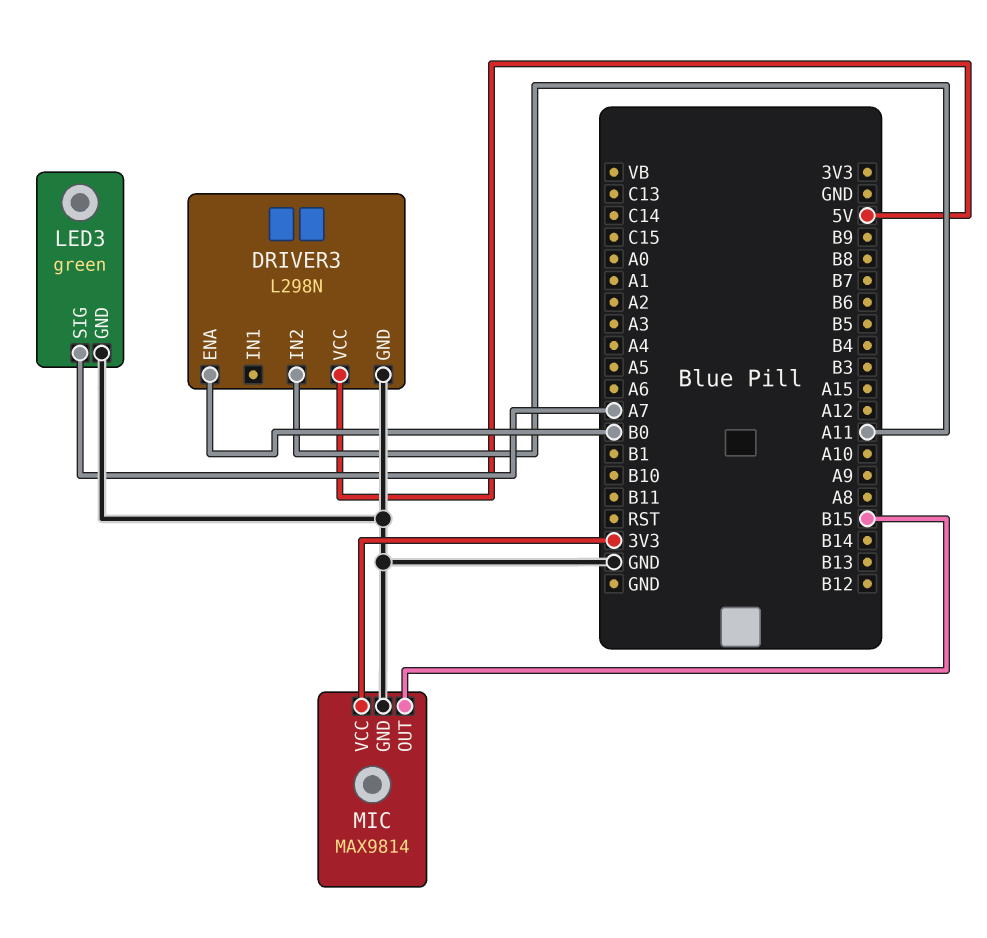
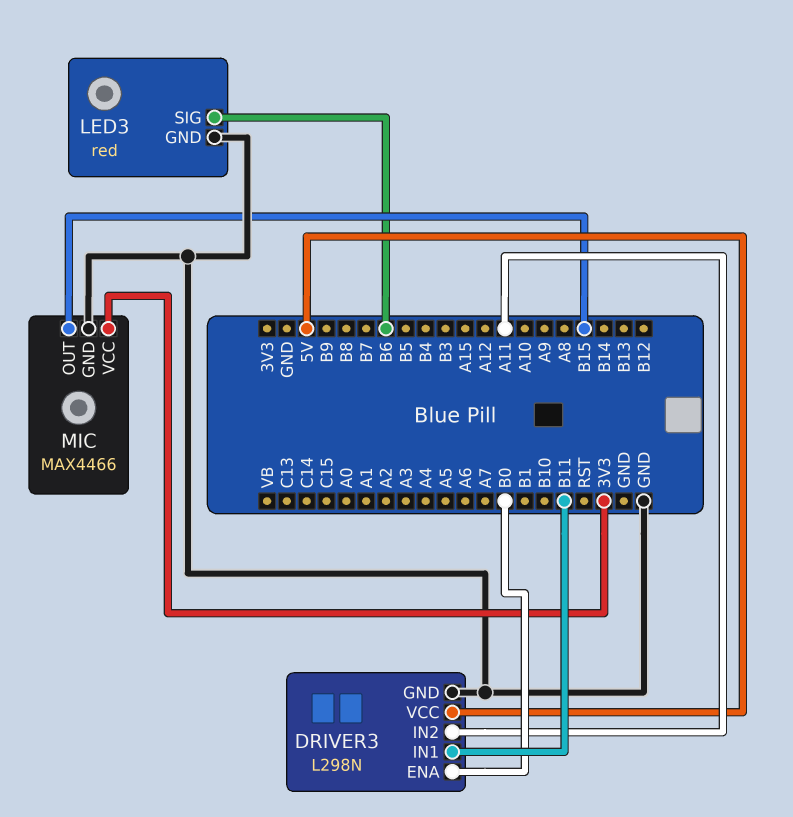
DRIVER3 pin IN1: none -> B11
LED3: green -> red
LED3 pin SIG: A7 -> B6
MIC: MAX9814 -> MAX4466

